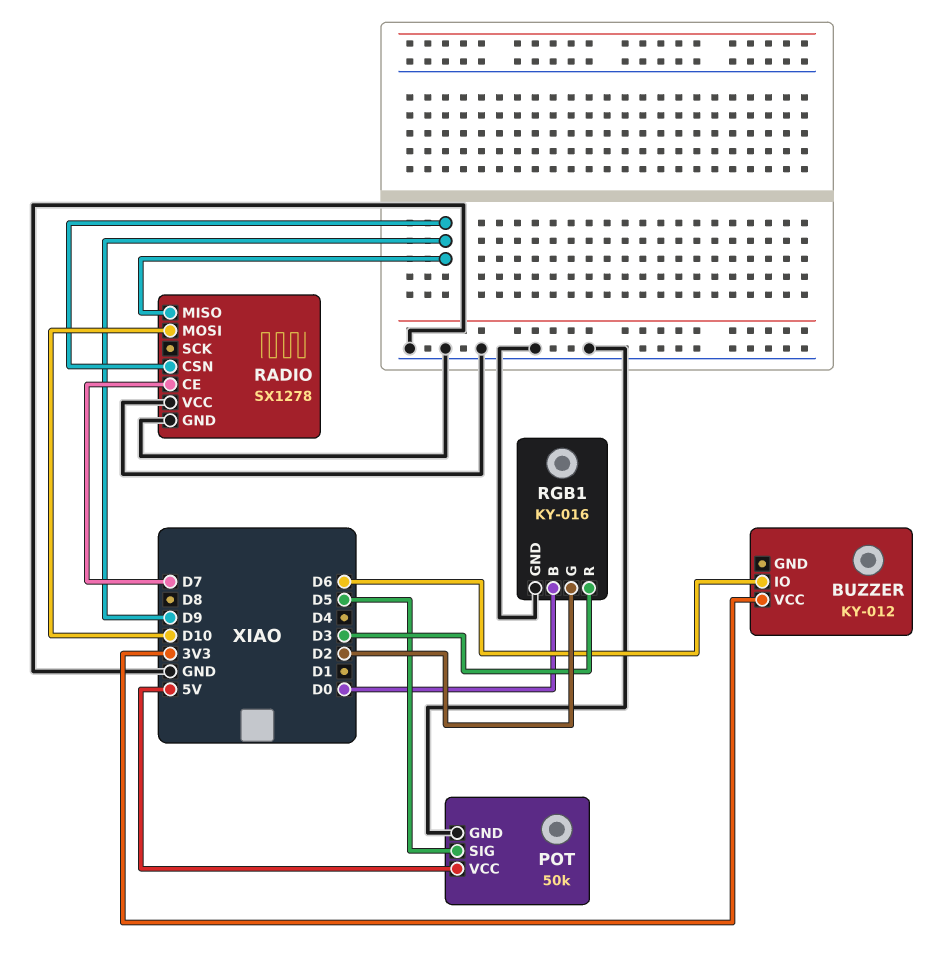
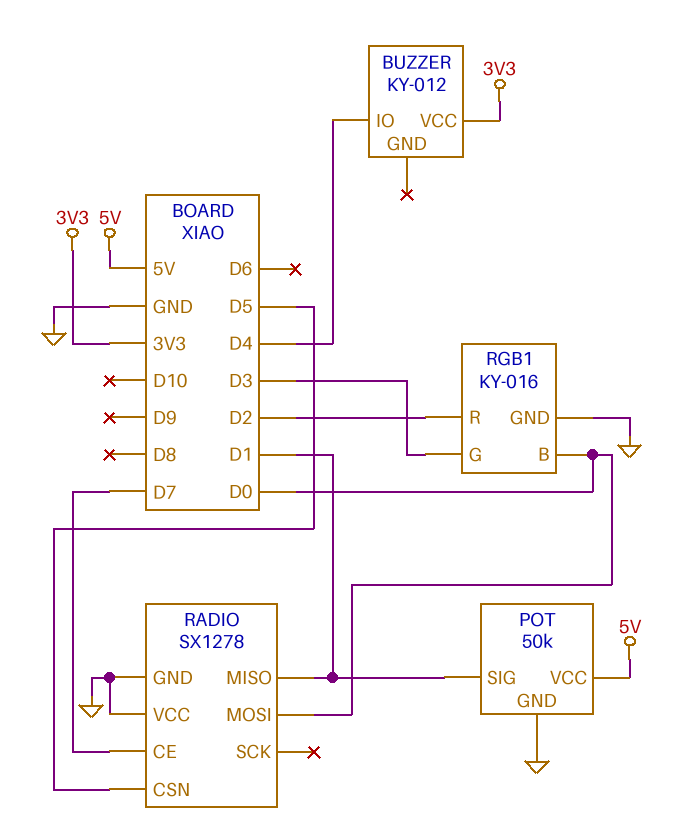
BUZZER pin IO: D6 -> D4
POT pin SIG: D5 -> D1
RADIO pin CSN: D9 -> D5
RADIO pin MISO: D9 -> D1
RADIO pin MOSI: D10 -> D0
RGB1 pin G: D2 -> D3
RGB1 pin R: D3 -> D2

